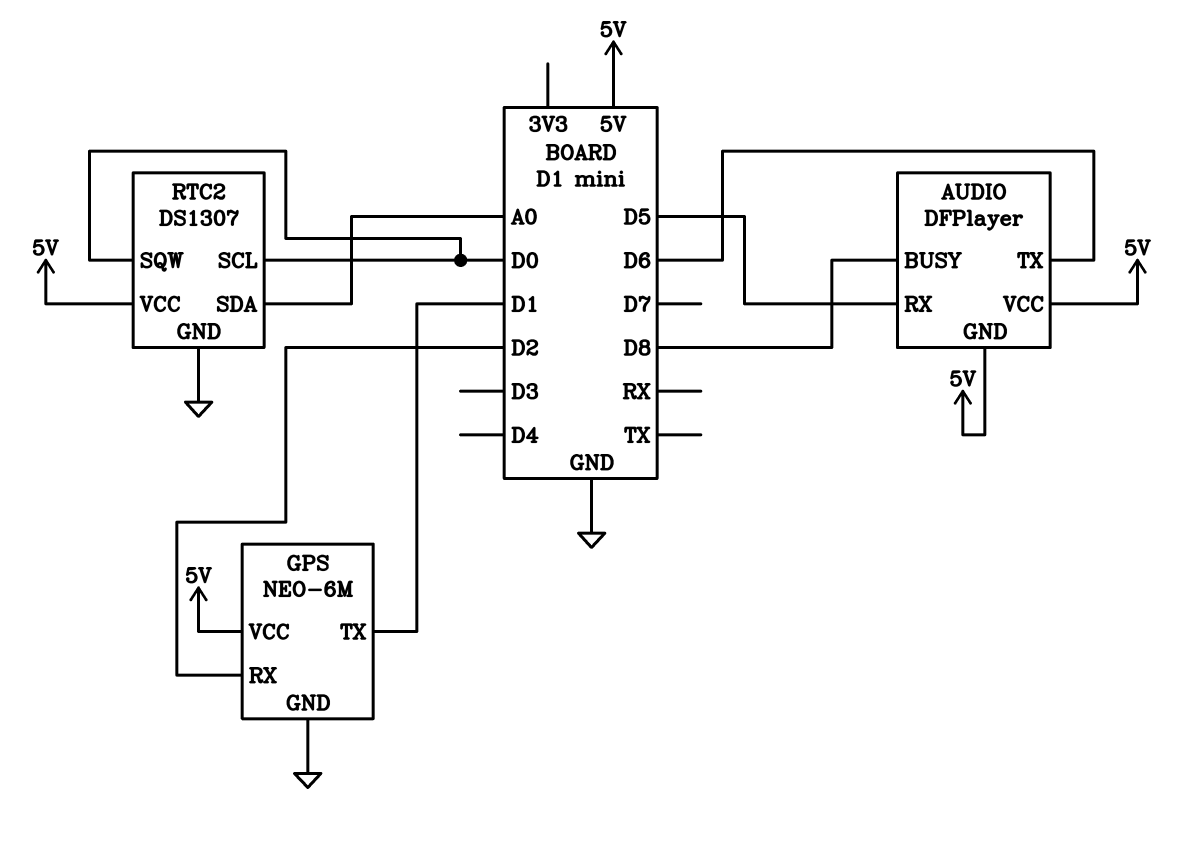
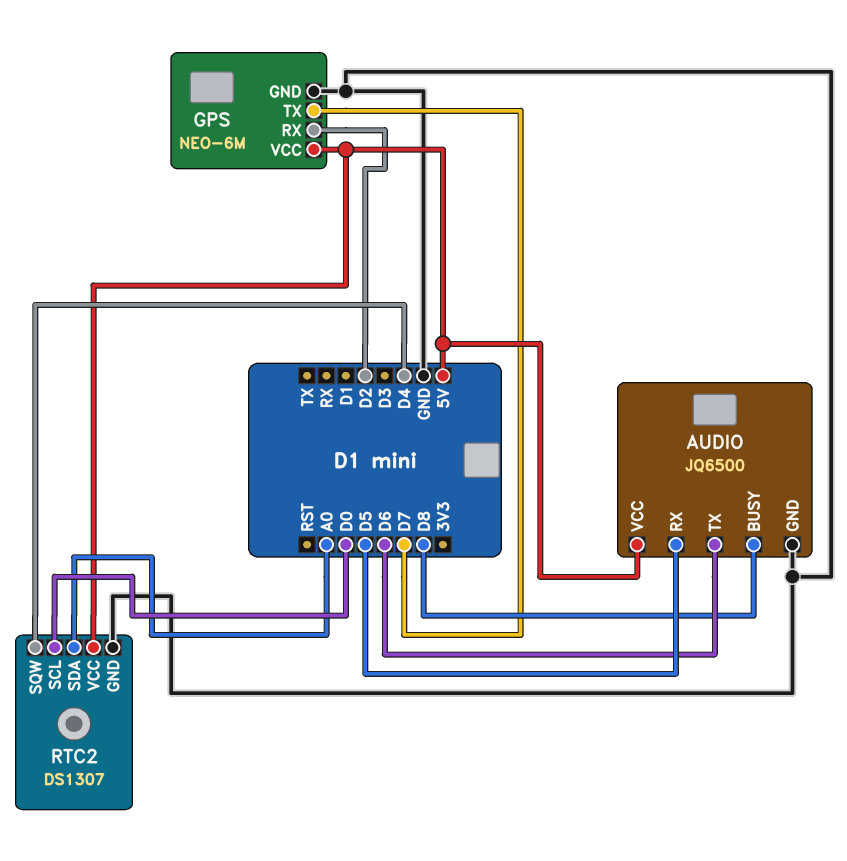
AUDIO: DFPlayer -> JQ6500
AUDIO pin GND: 5V -> GND
GPS pin TX: D1 -> D7
RTC2 pin SQW: D0 -> D4

